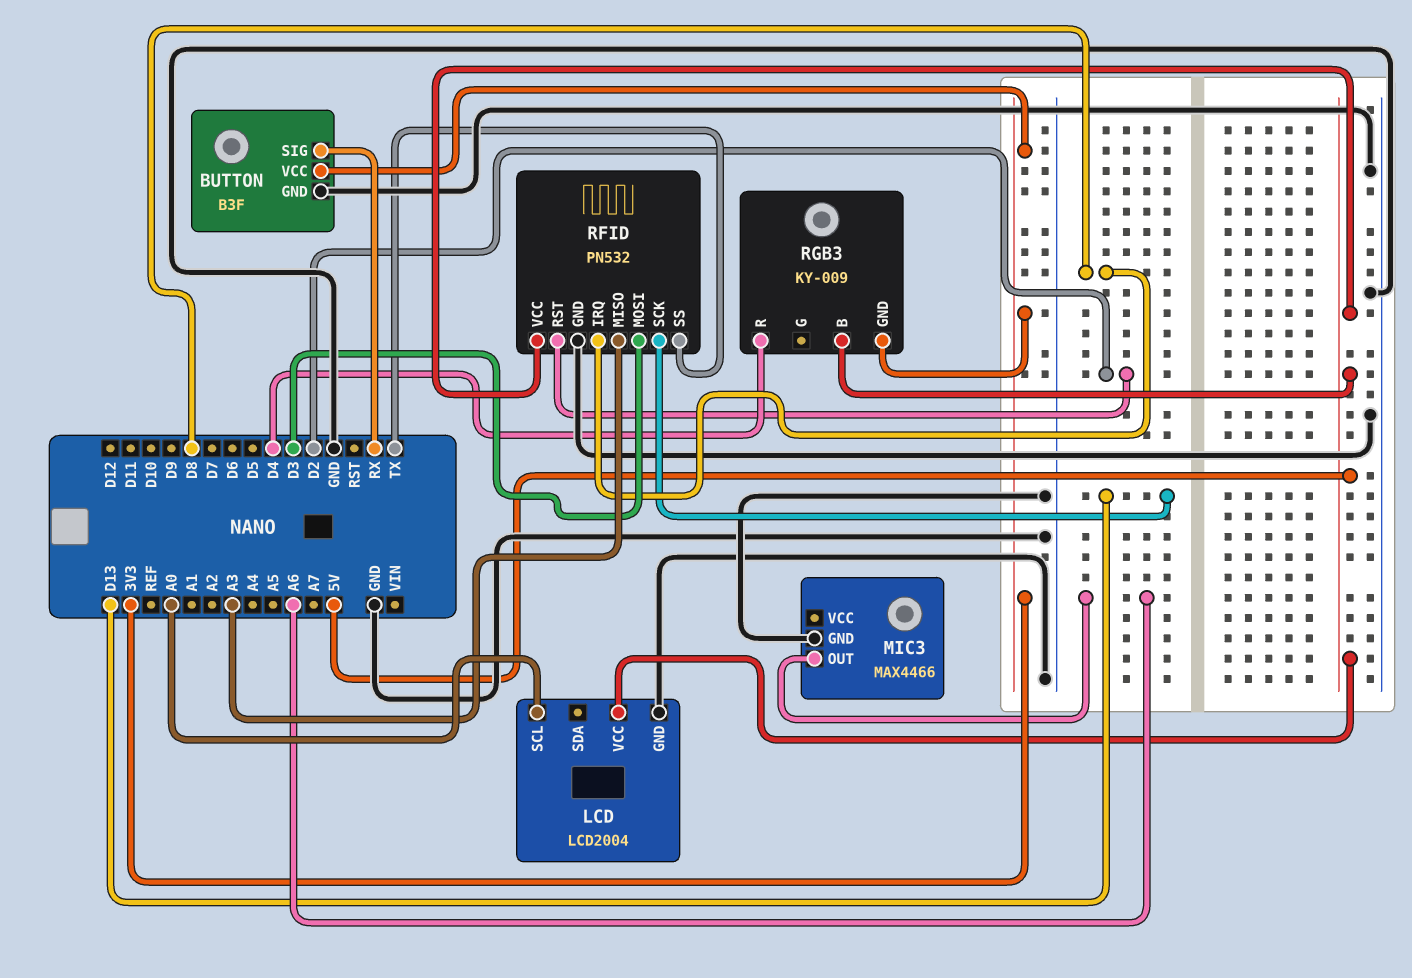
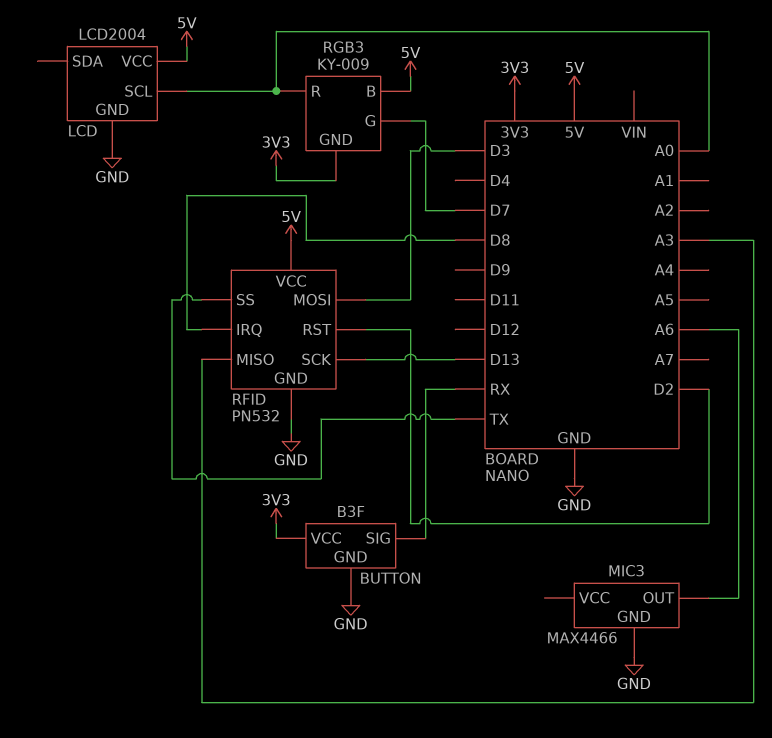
RGB3 pin G: none -> D7
RGB3 pin R: D4 -> A0

